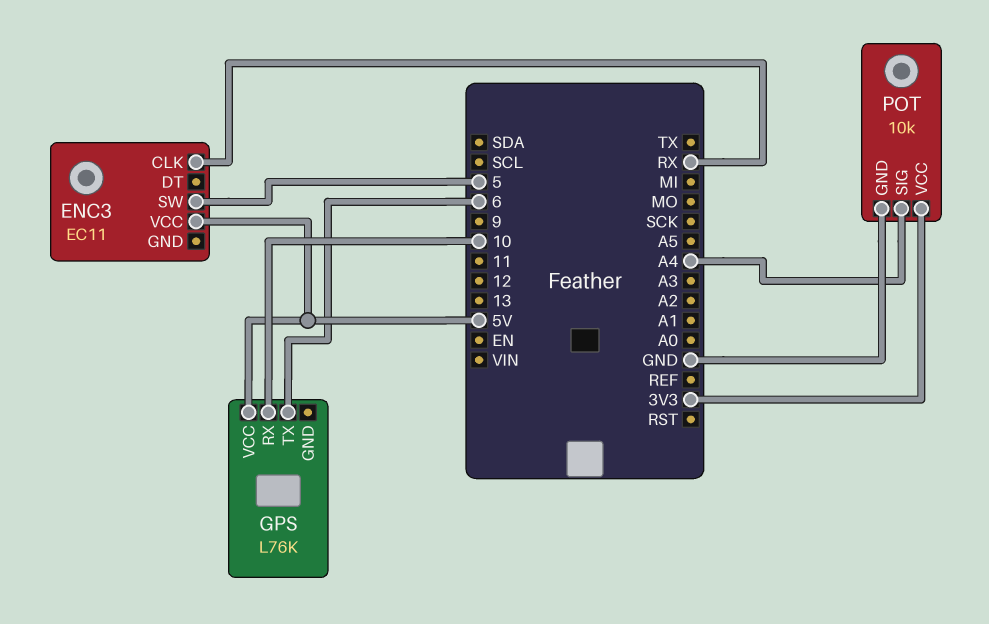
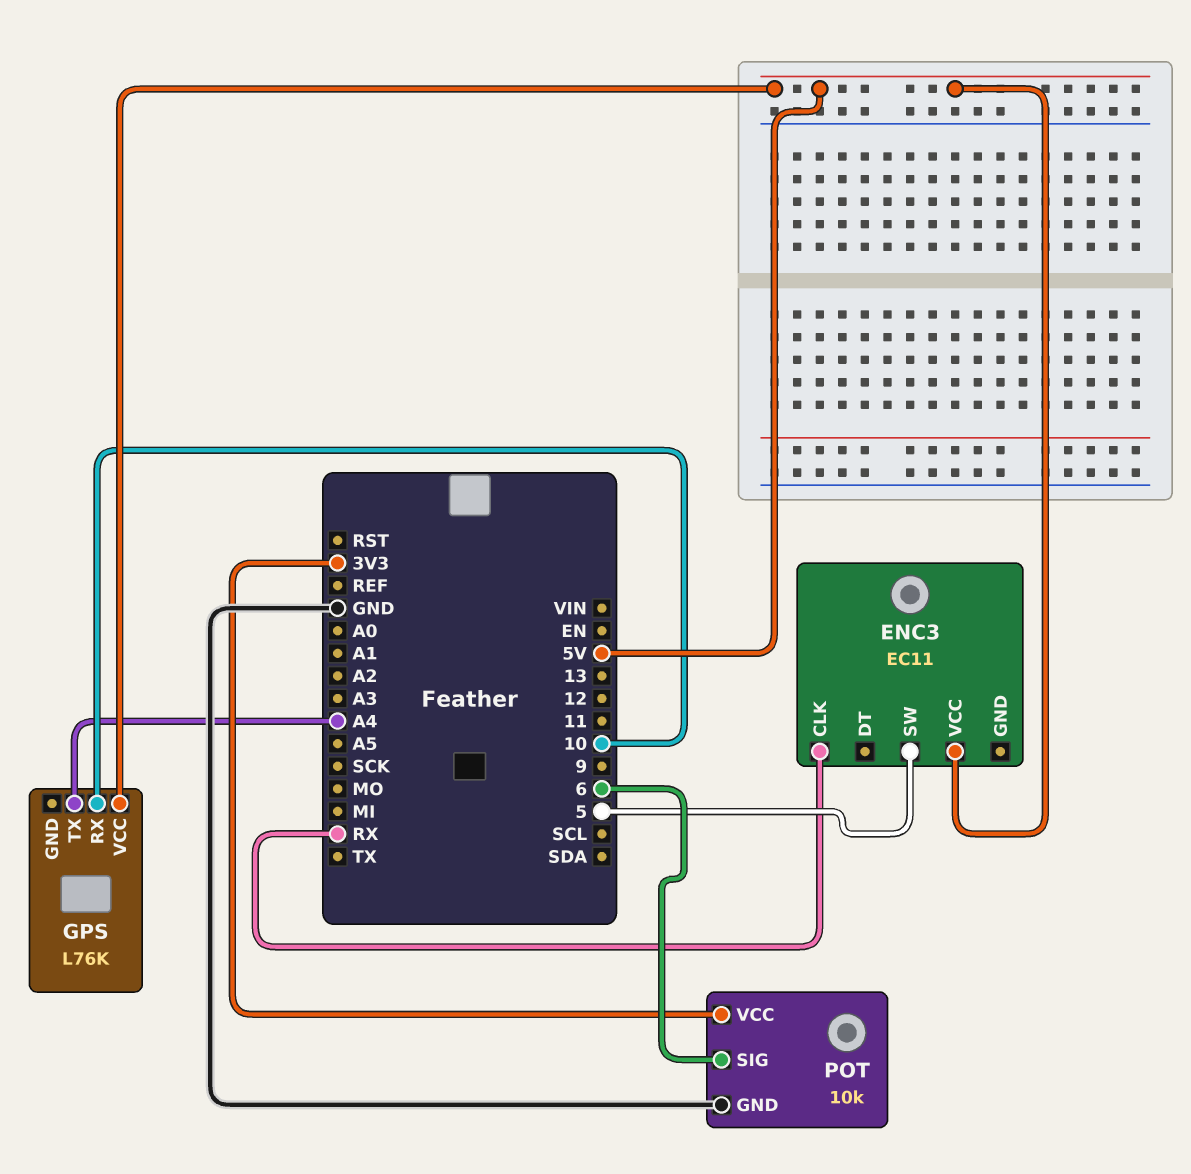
GPS pin TX: 6 -> A4
POT pin SIG: A4 -> 6

